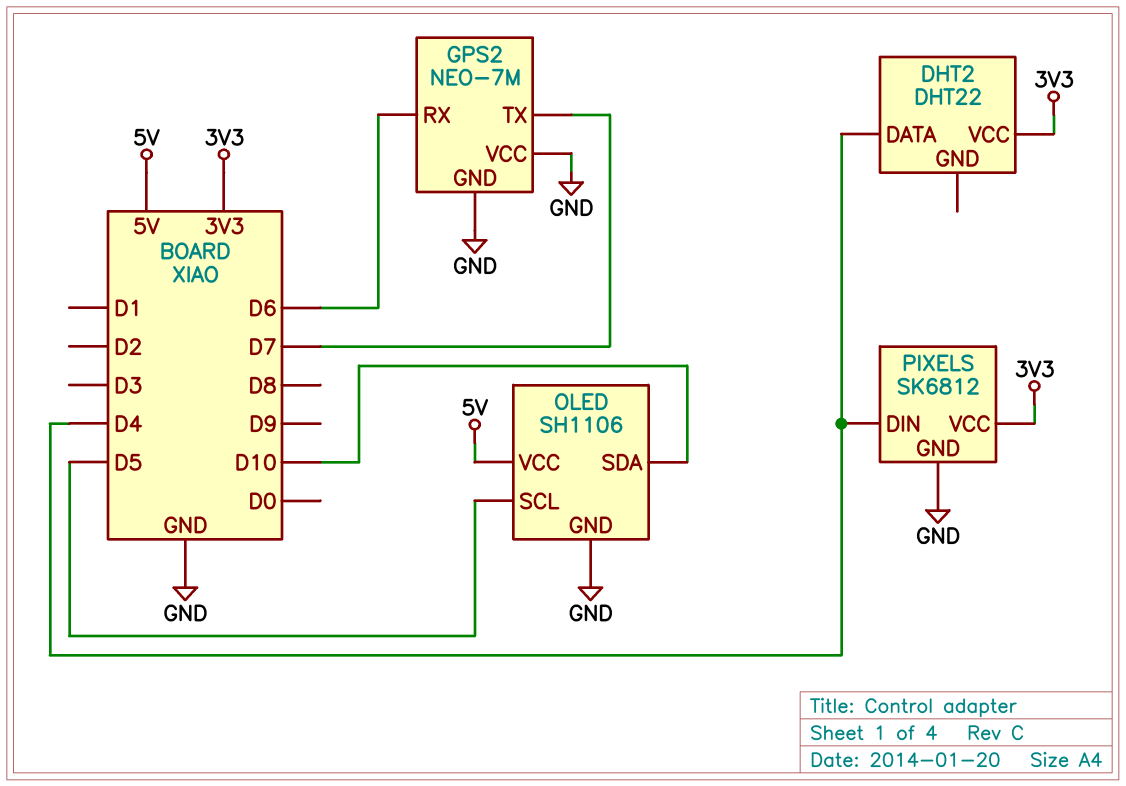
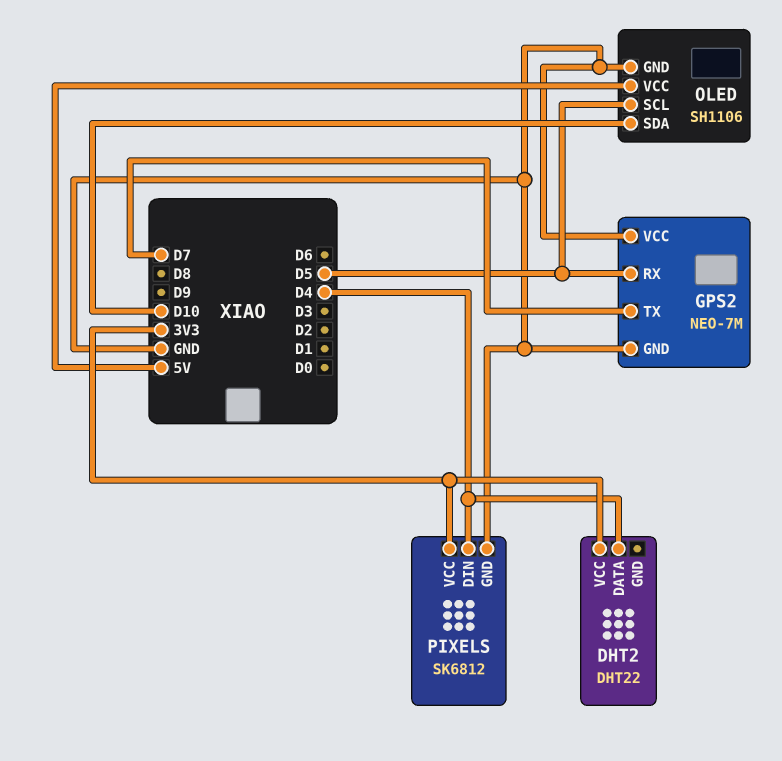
GPS2 pin RX: D6 -> D5

